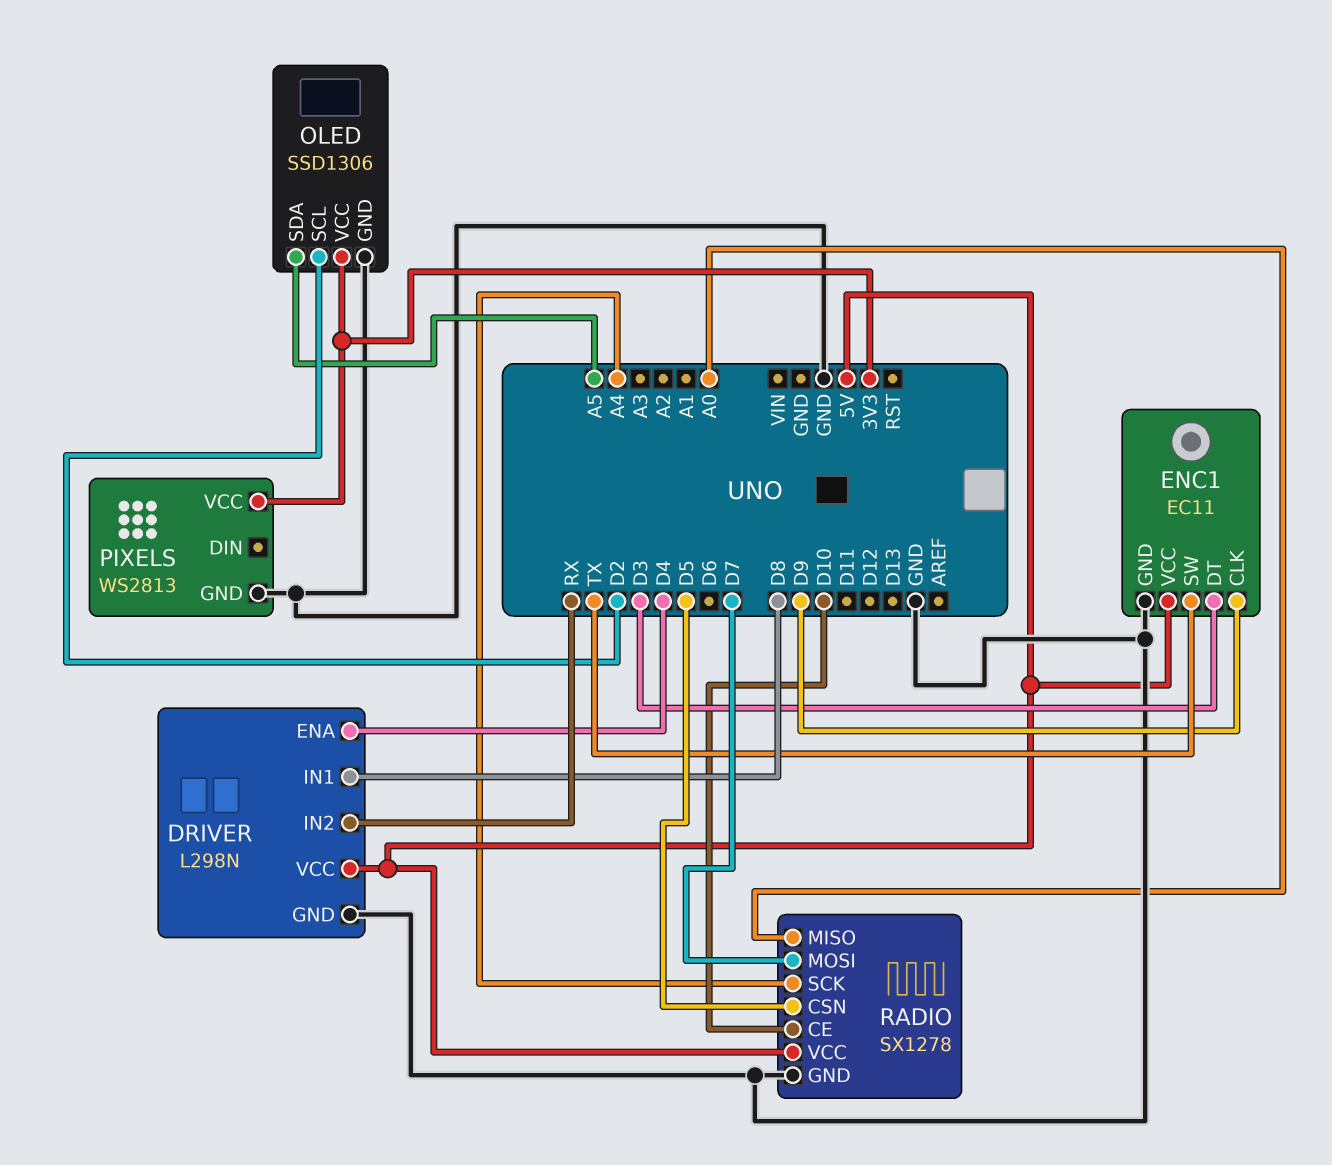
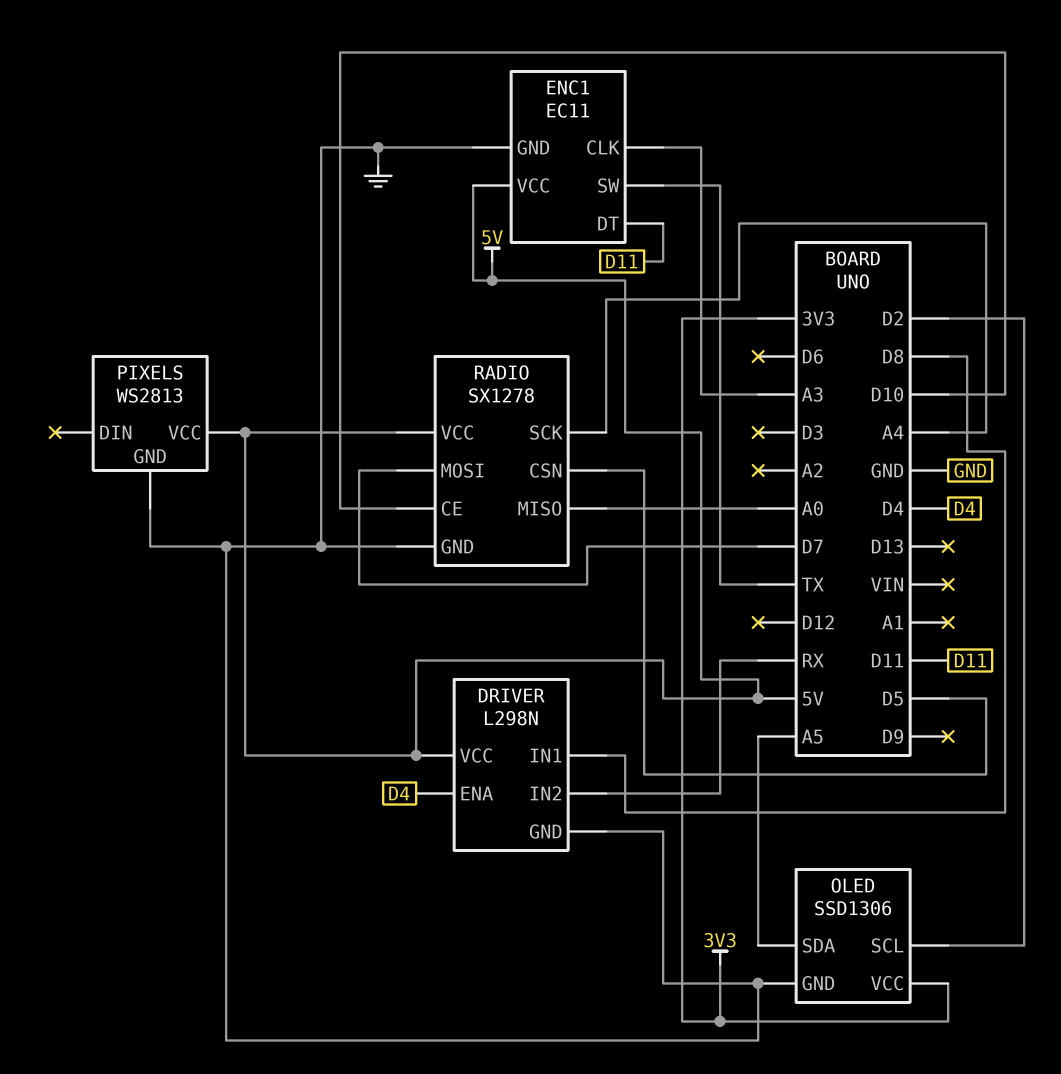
ENC1 pin CLK: D9 -> A3
ENC1 pin DT: D3 -> D11
PIXELS pin VCC: 3V3 -> 5V

